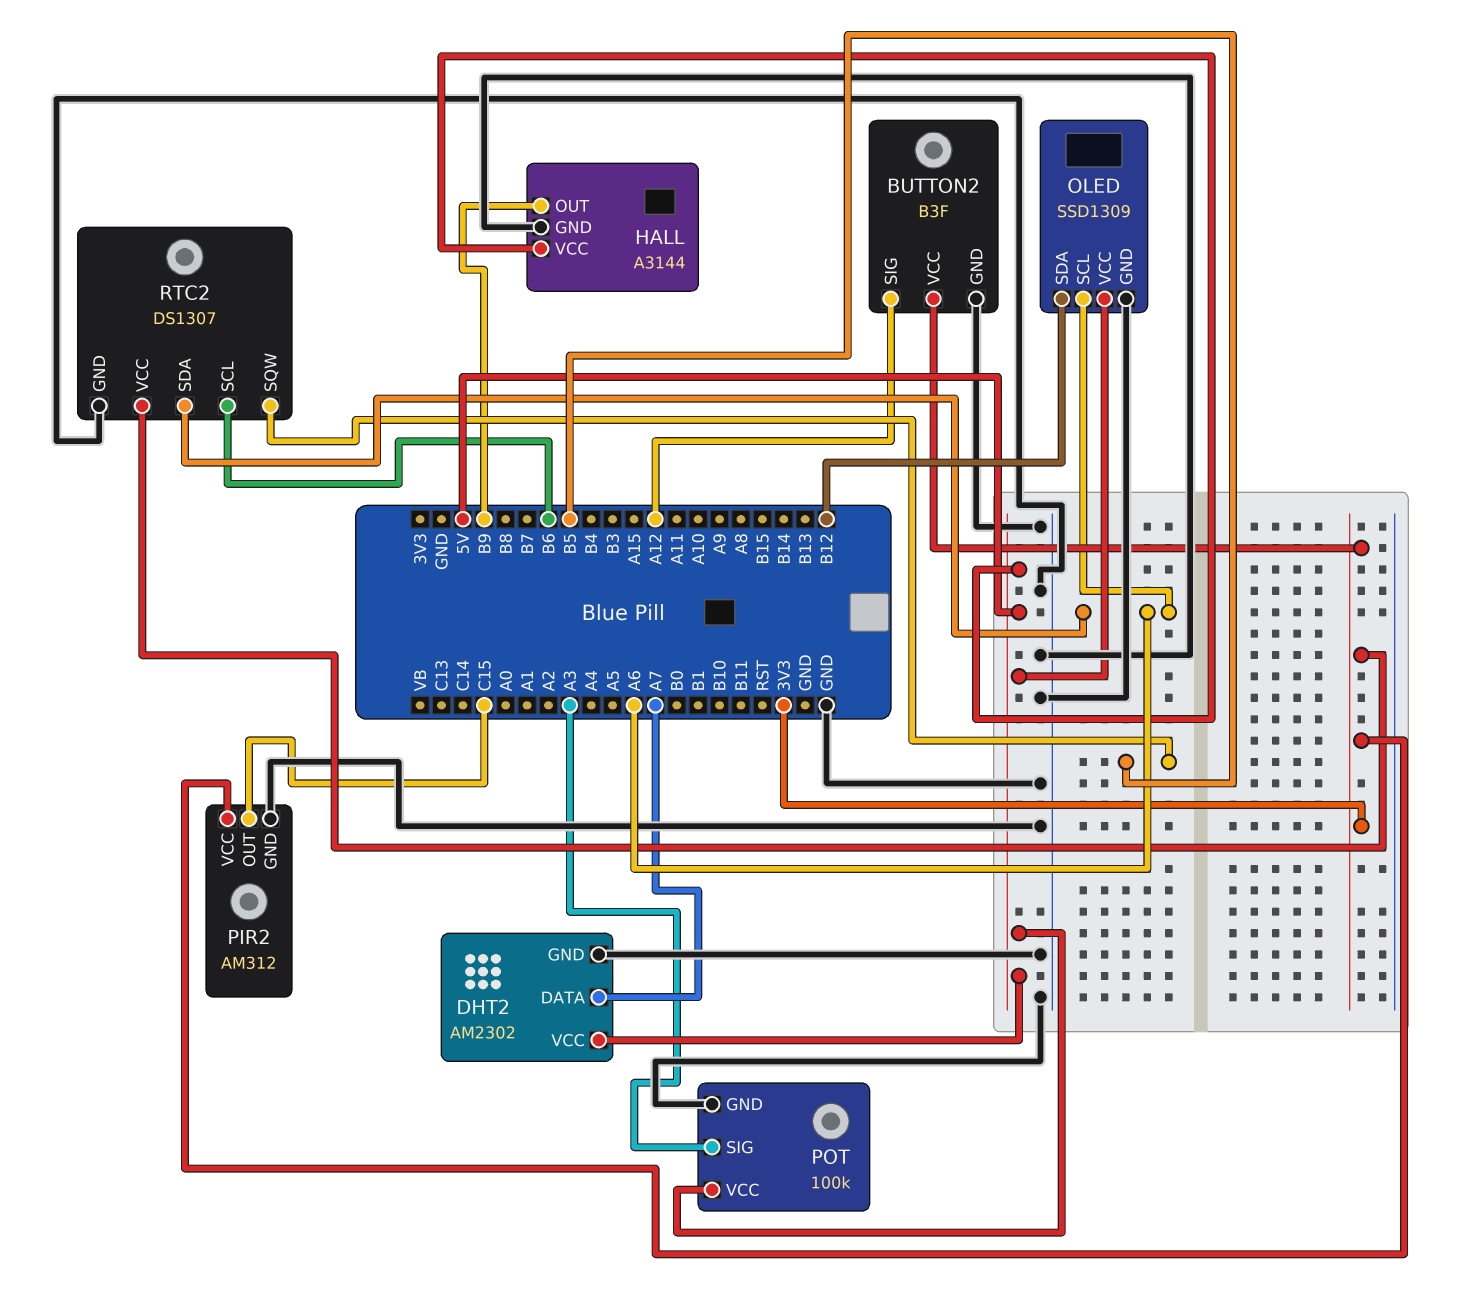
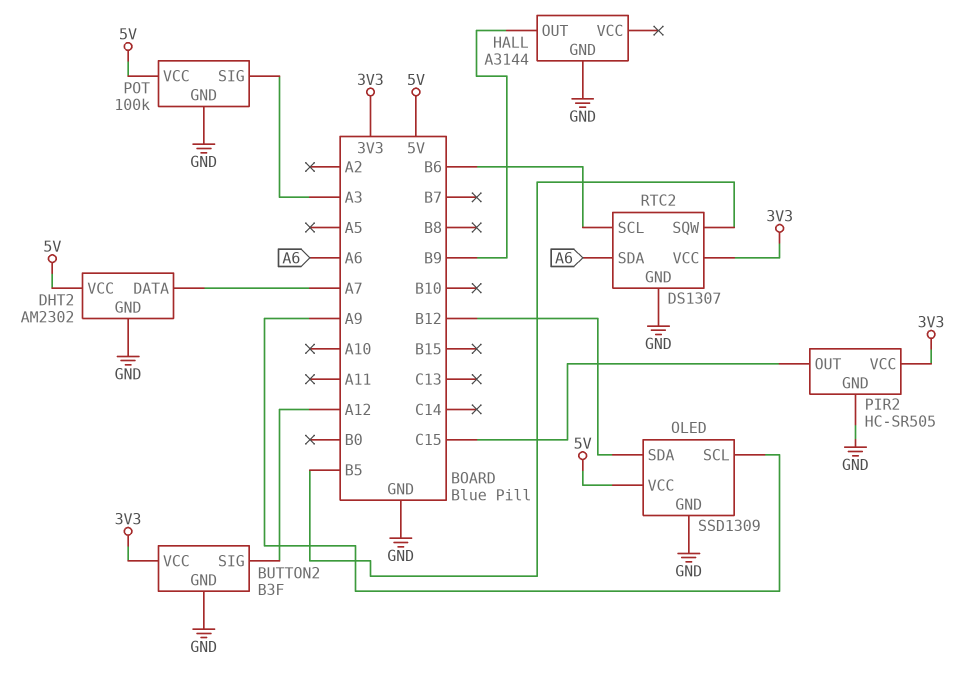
HALL pin VCC: 5V -> none
OLED pin SCL: A6 -> A9
PIR2: AM312 -> HC-SR505

